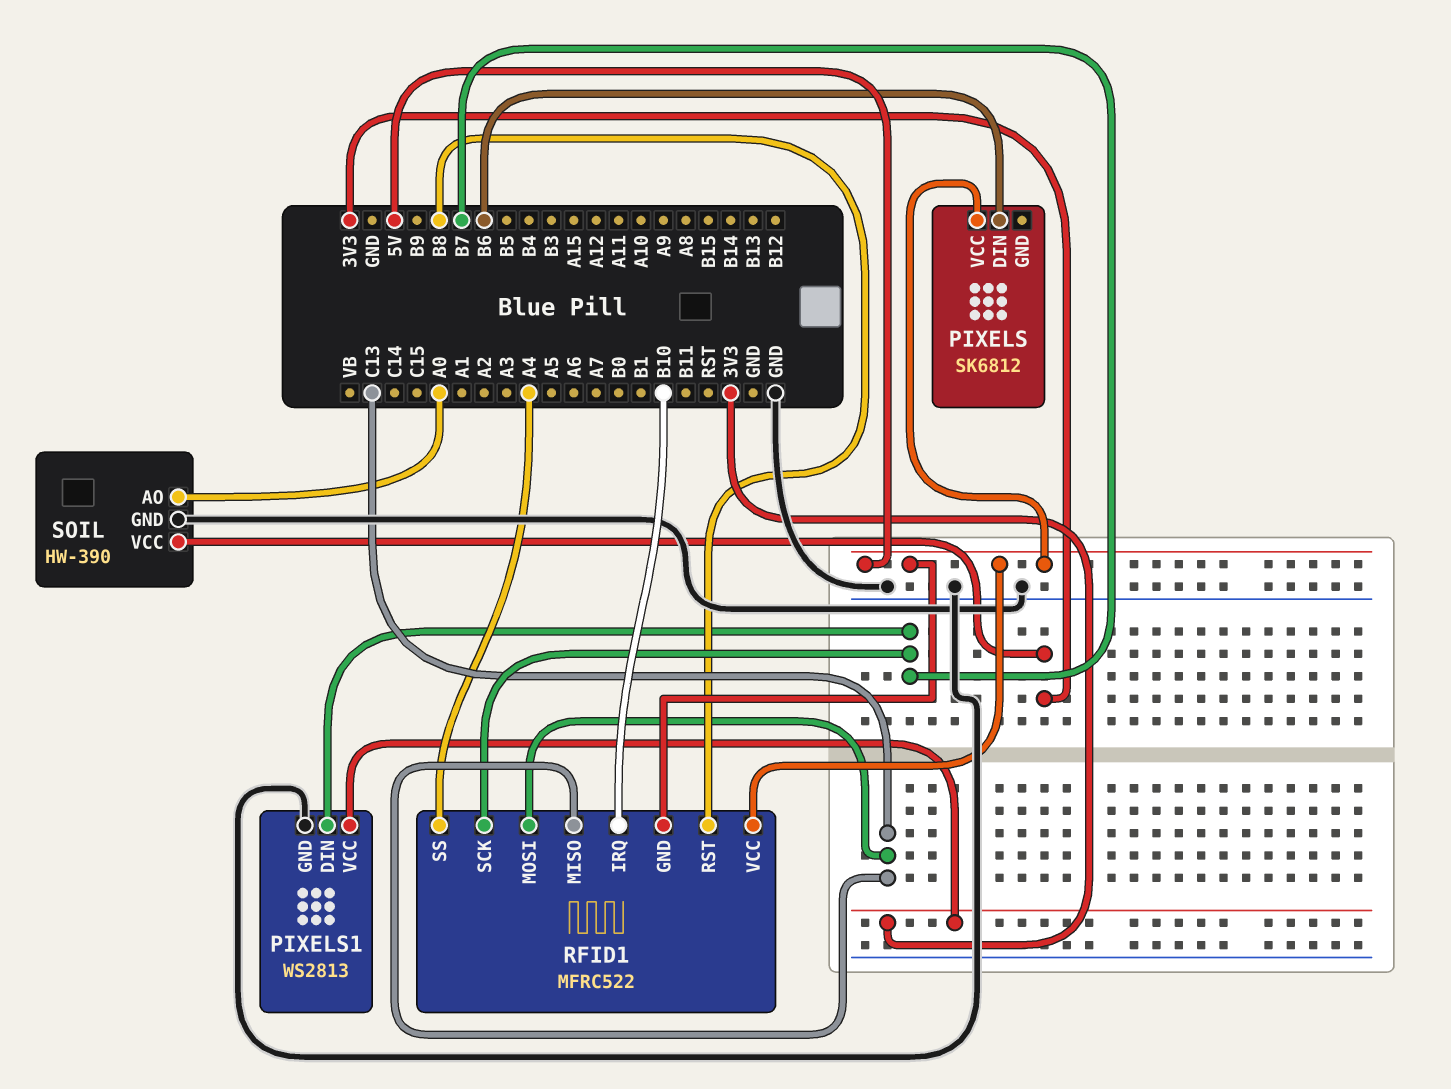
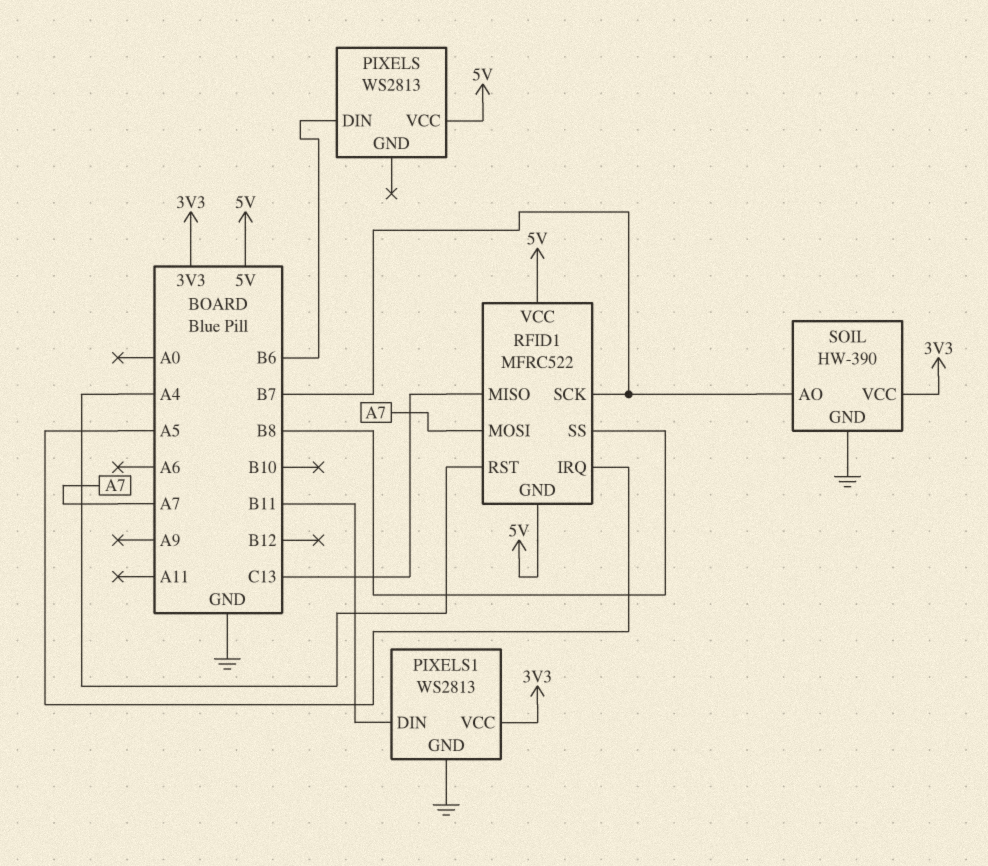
PIXELS: SK6812 -> WS2813
PIXELS1 pin DIN: B7 -> B11
RFID1 pin IRQ: B10 -> A5
RFID1 pin MOSI: C13 -> A7
RFID1 pin RST: B8 -> A4
RFID1 pin SS: A4 -> B8
SOIL pin AO: A0 -> B7

